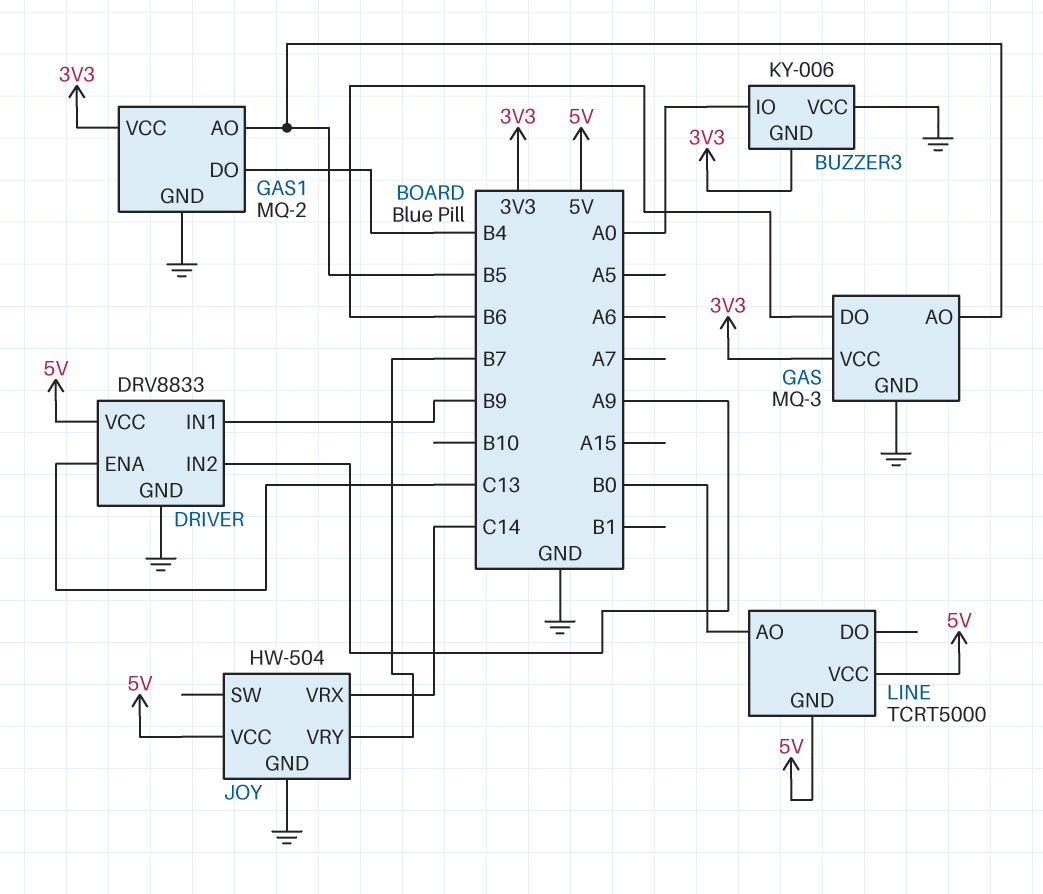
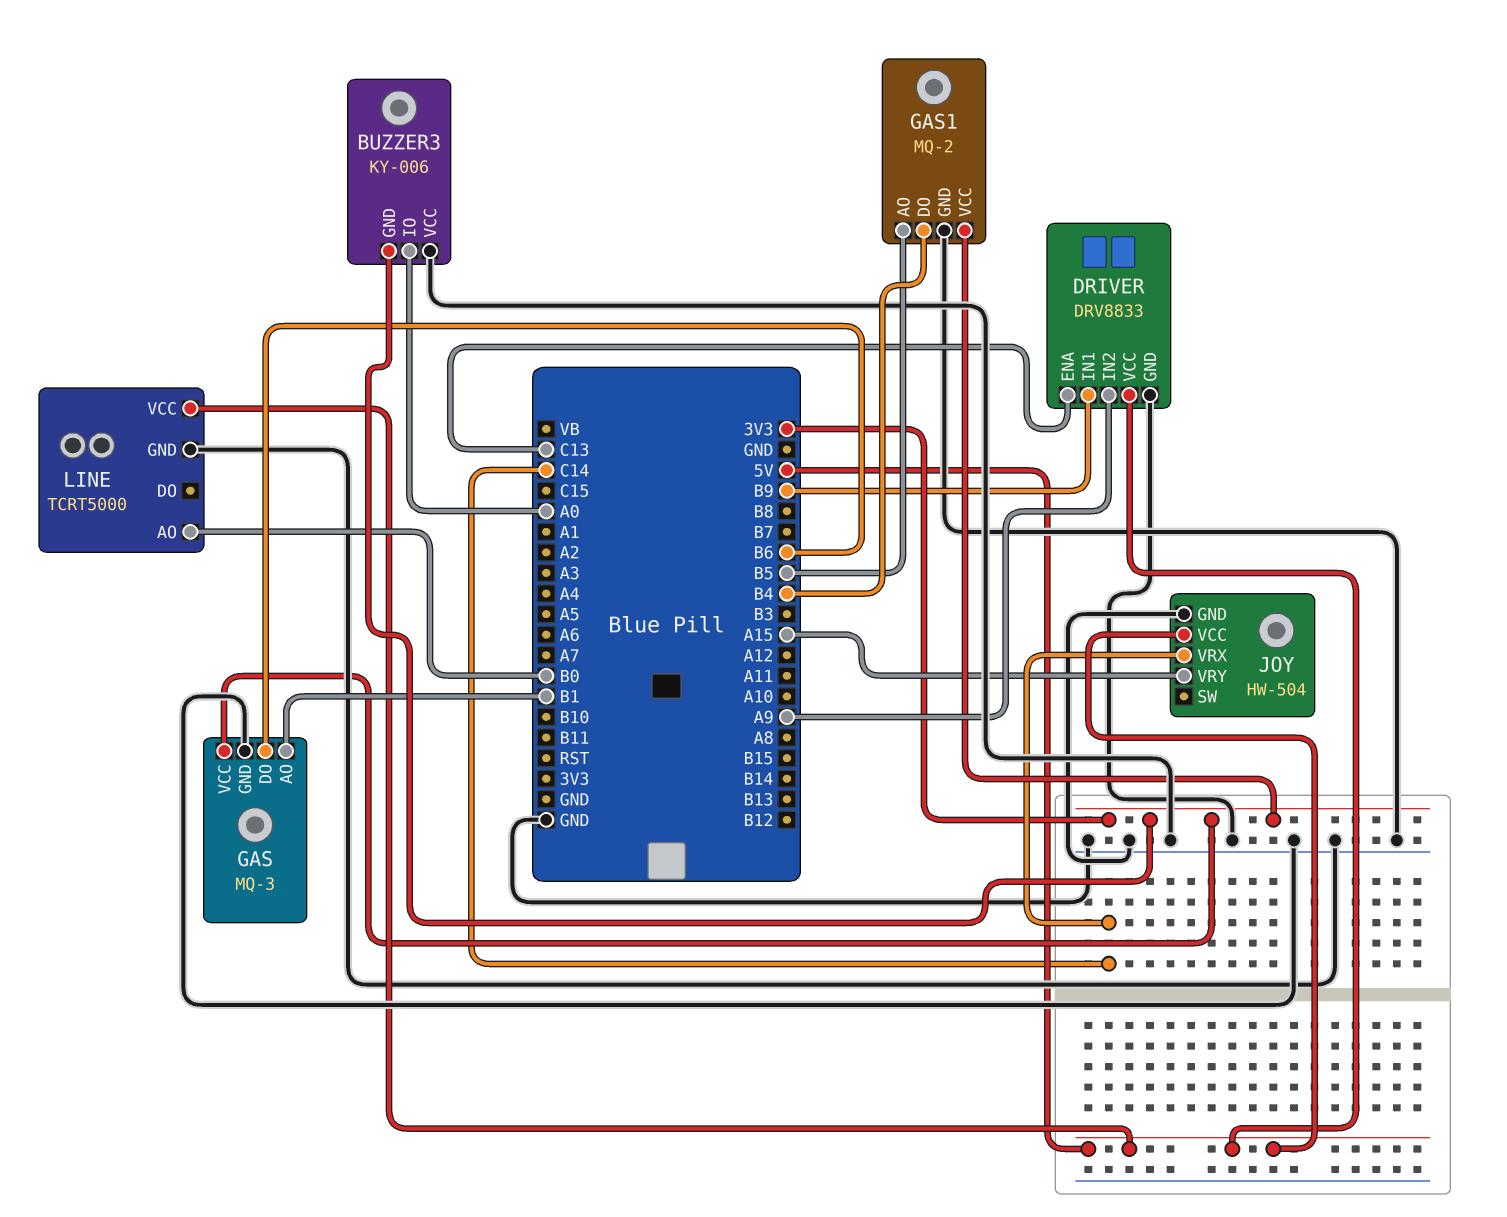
GAS pin AO: B5 -> B1
JOY pin VRY: B7 -> A15
LINE pin GND: 5V -> GND

